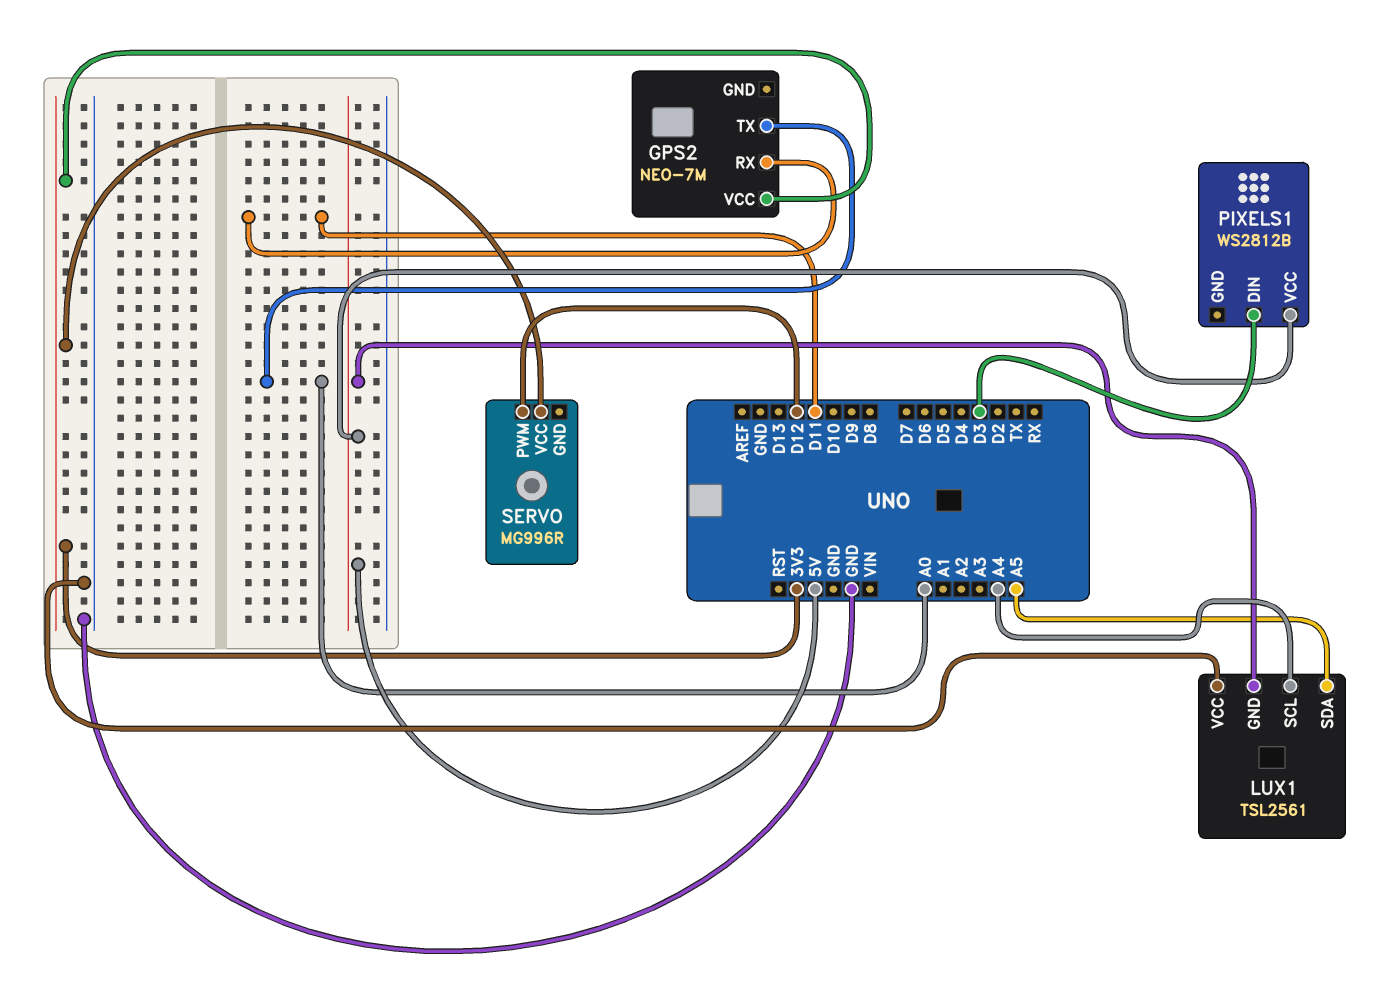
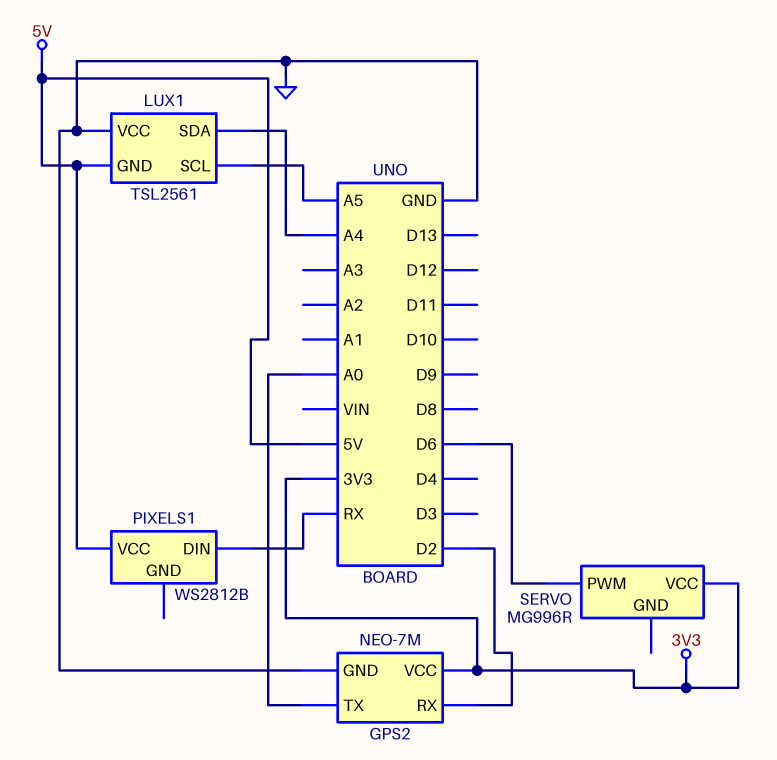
GPS2 pin GND: none -> GND
GPS2 pin RX: D11 -> D2
LUX1 pin SCL: A4 -> A5
LUX1 pin SDA: A5 -> A4
PIXELS1 pin DIN: D3 -> RX
SERVO pin PWM: D12 -> D6

